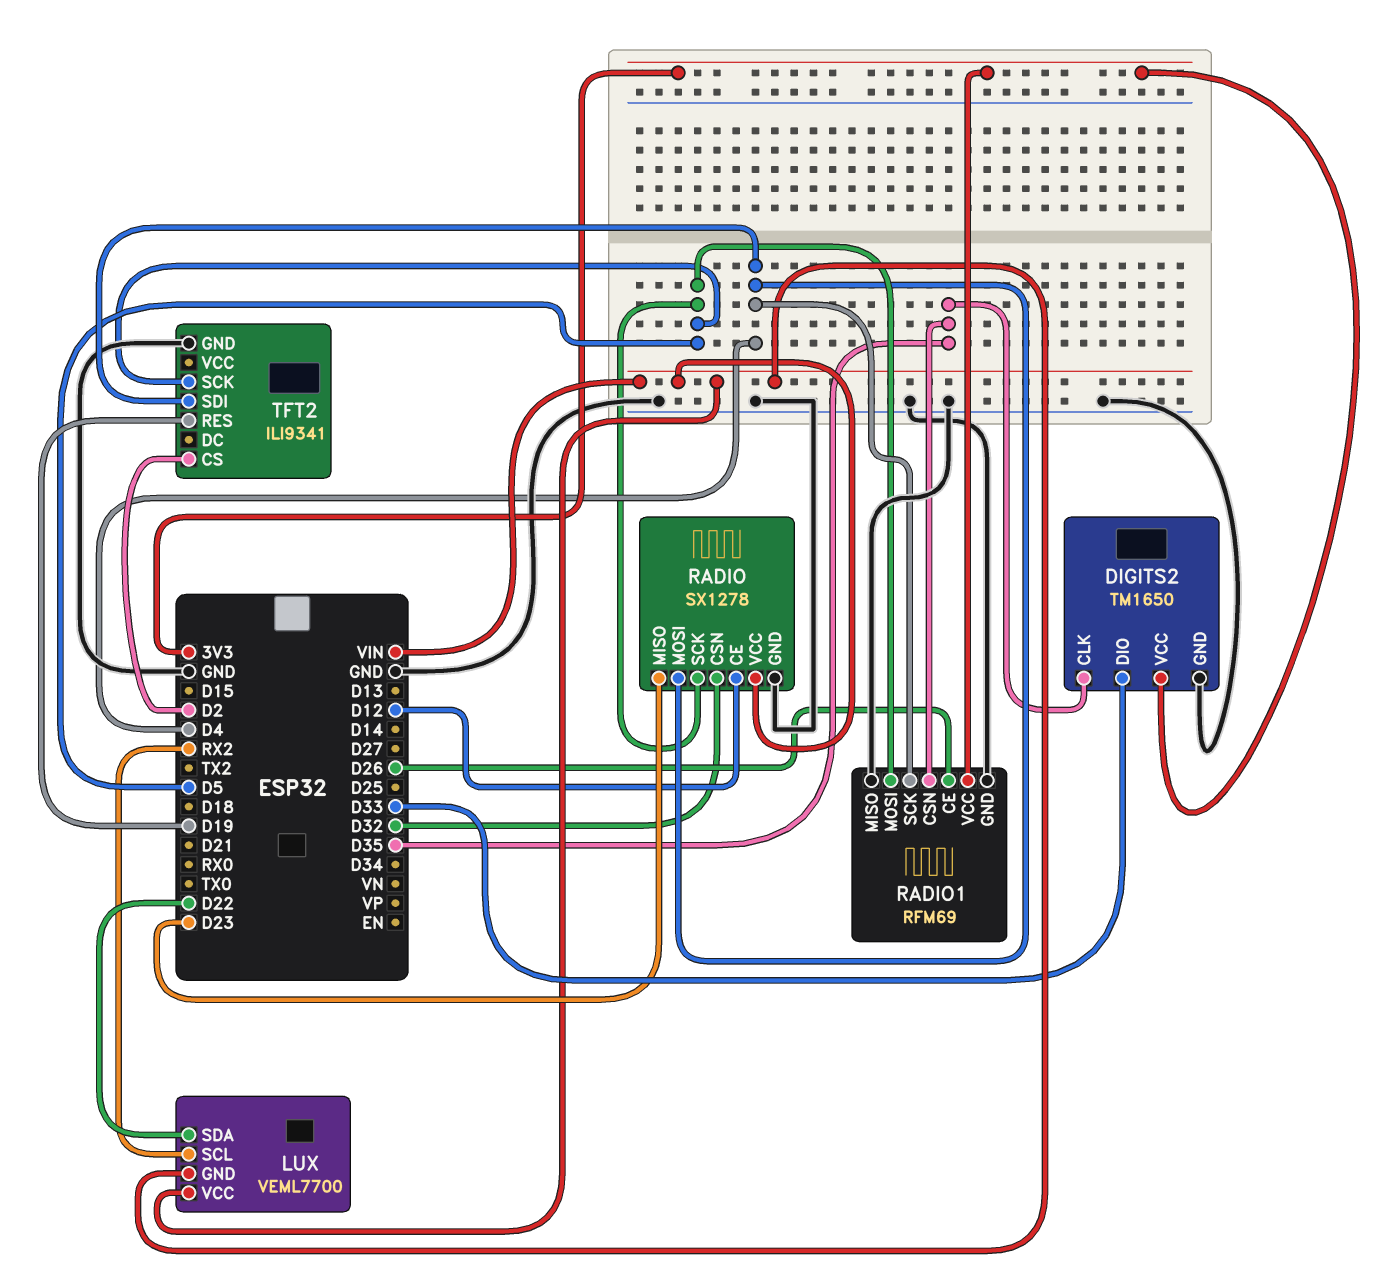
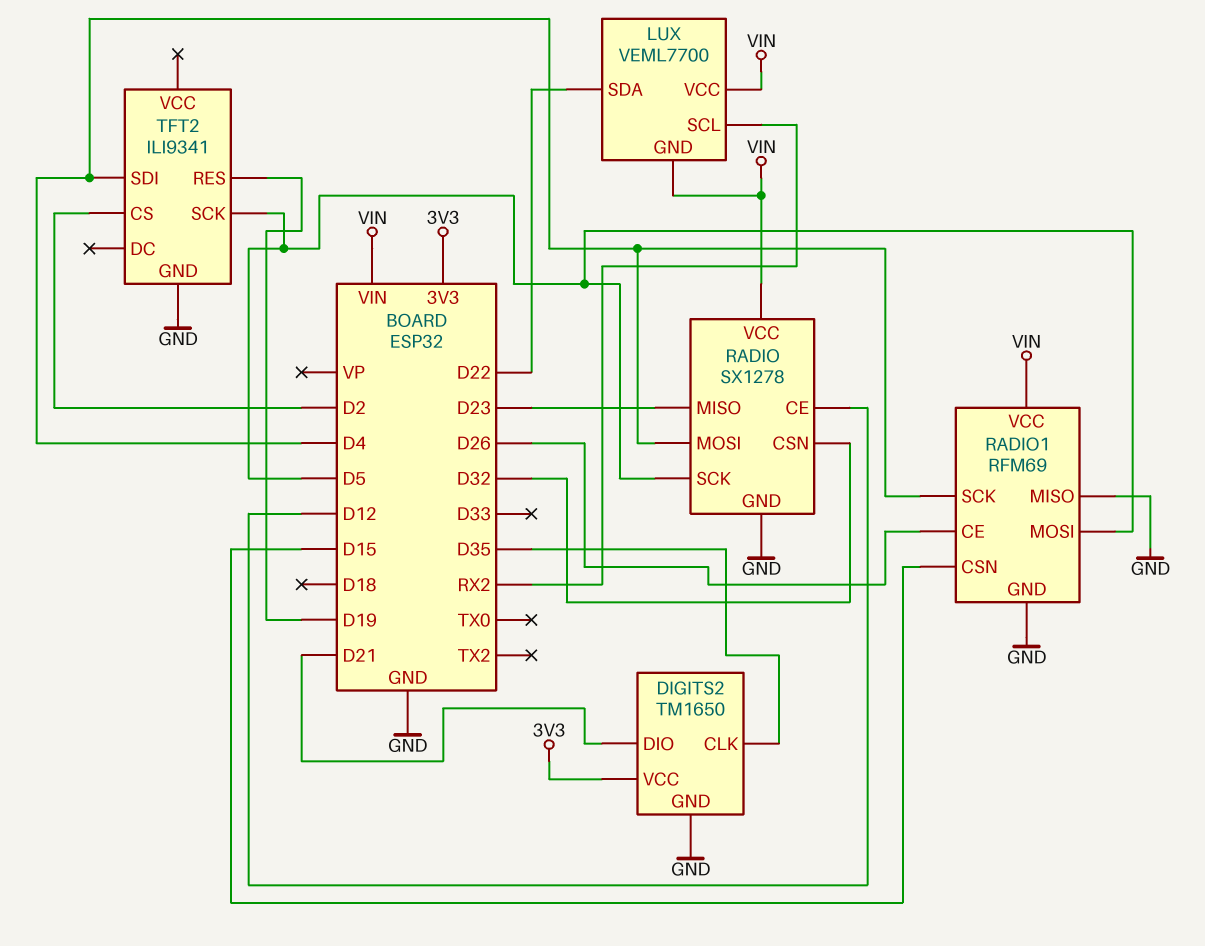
DIGITS2 pin DIO: D33 -> D21
RADIO1 pin CSN: D35 -> D15
RADIO1 pin VCC: 3V3 -> VIN

